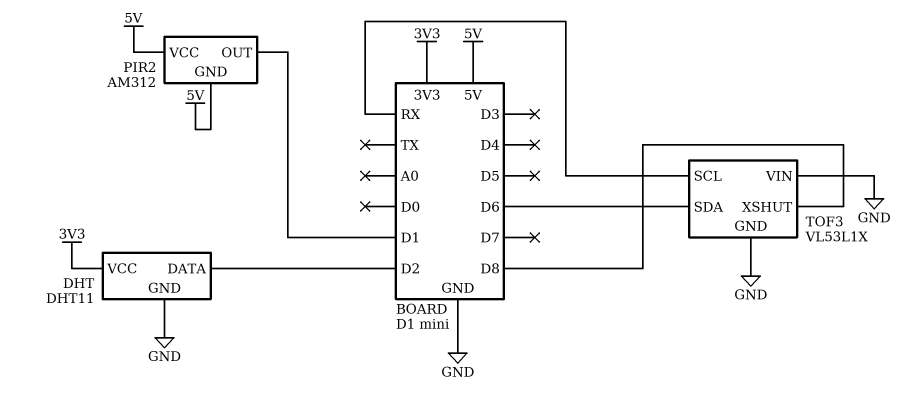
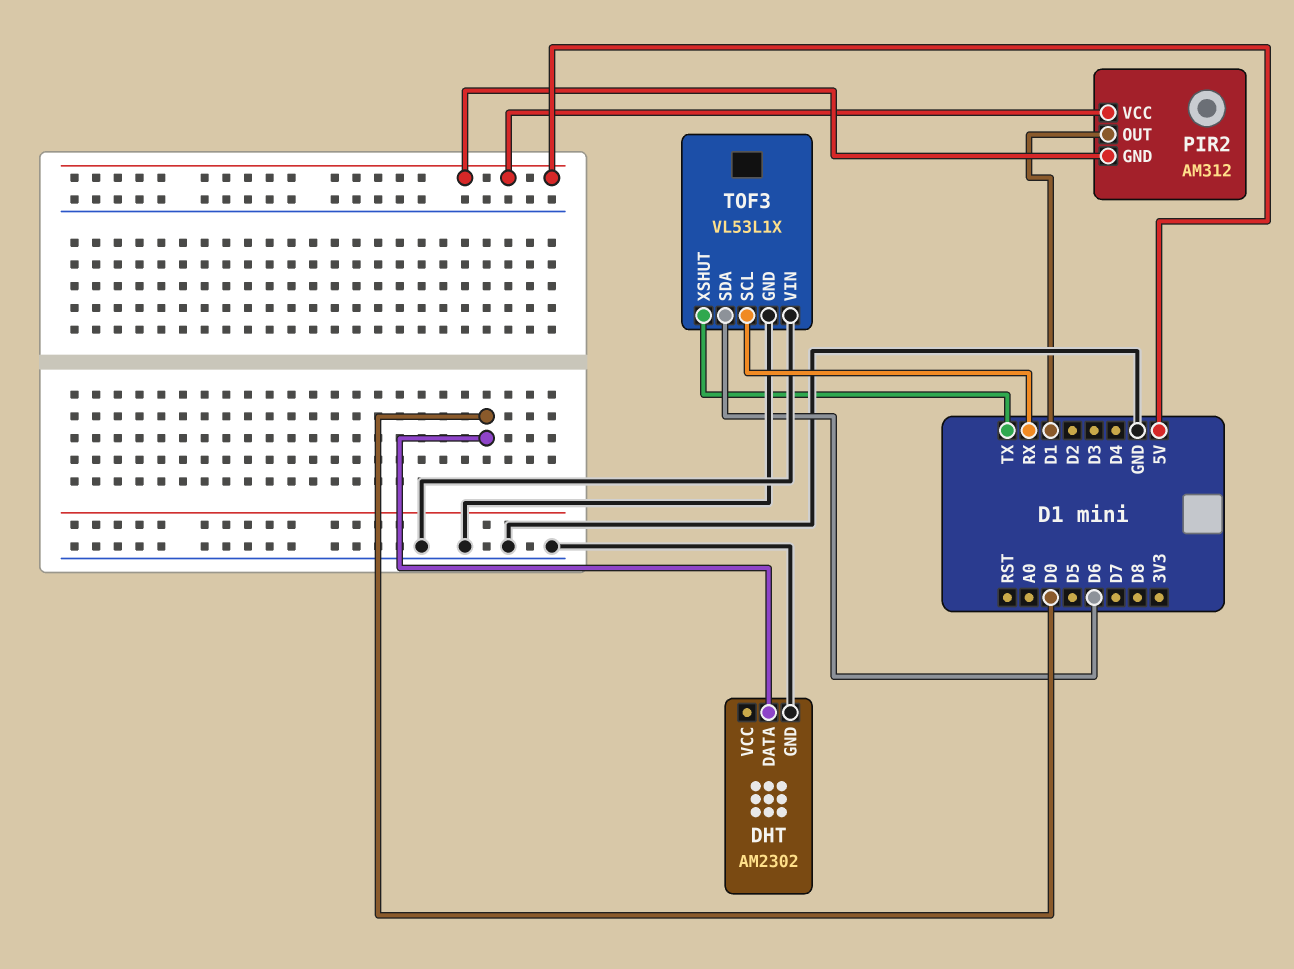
DHT: DHT11 -> AM2302
DHT pin DATA: D2 -> D0
DHT pin VCC: 3V3 -> none
TOF3 pin XSHUT: D8 -> TX

